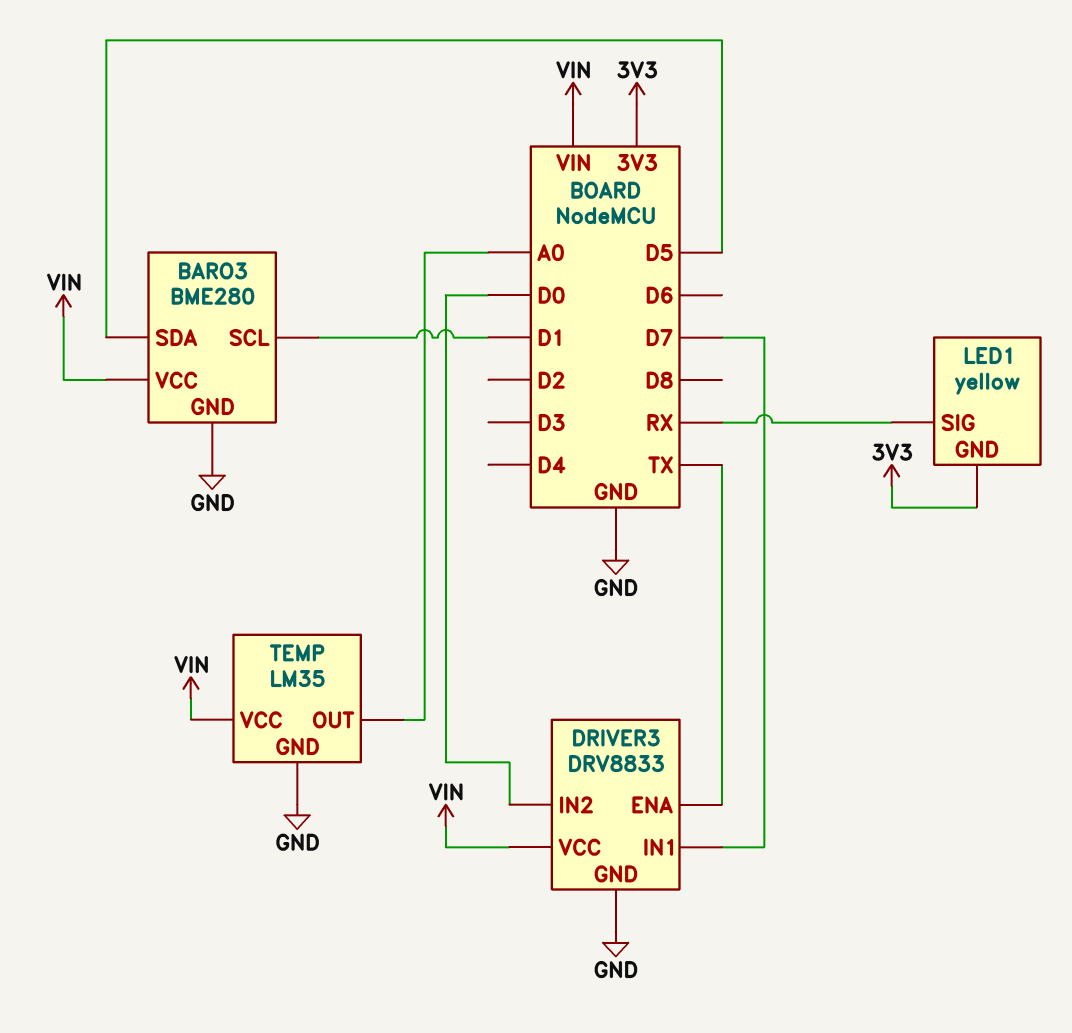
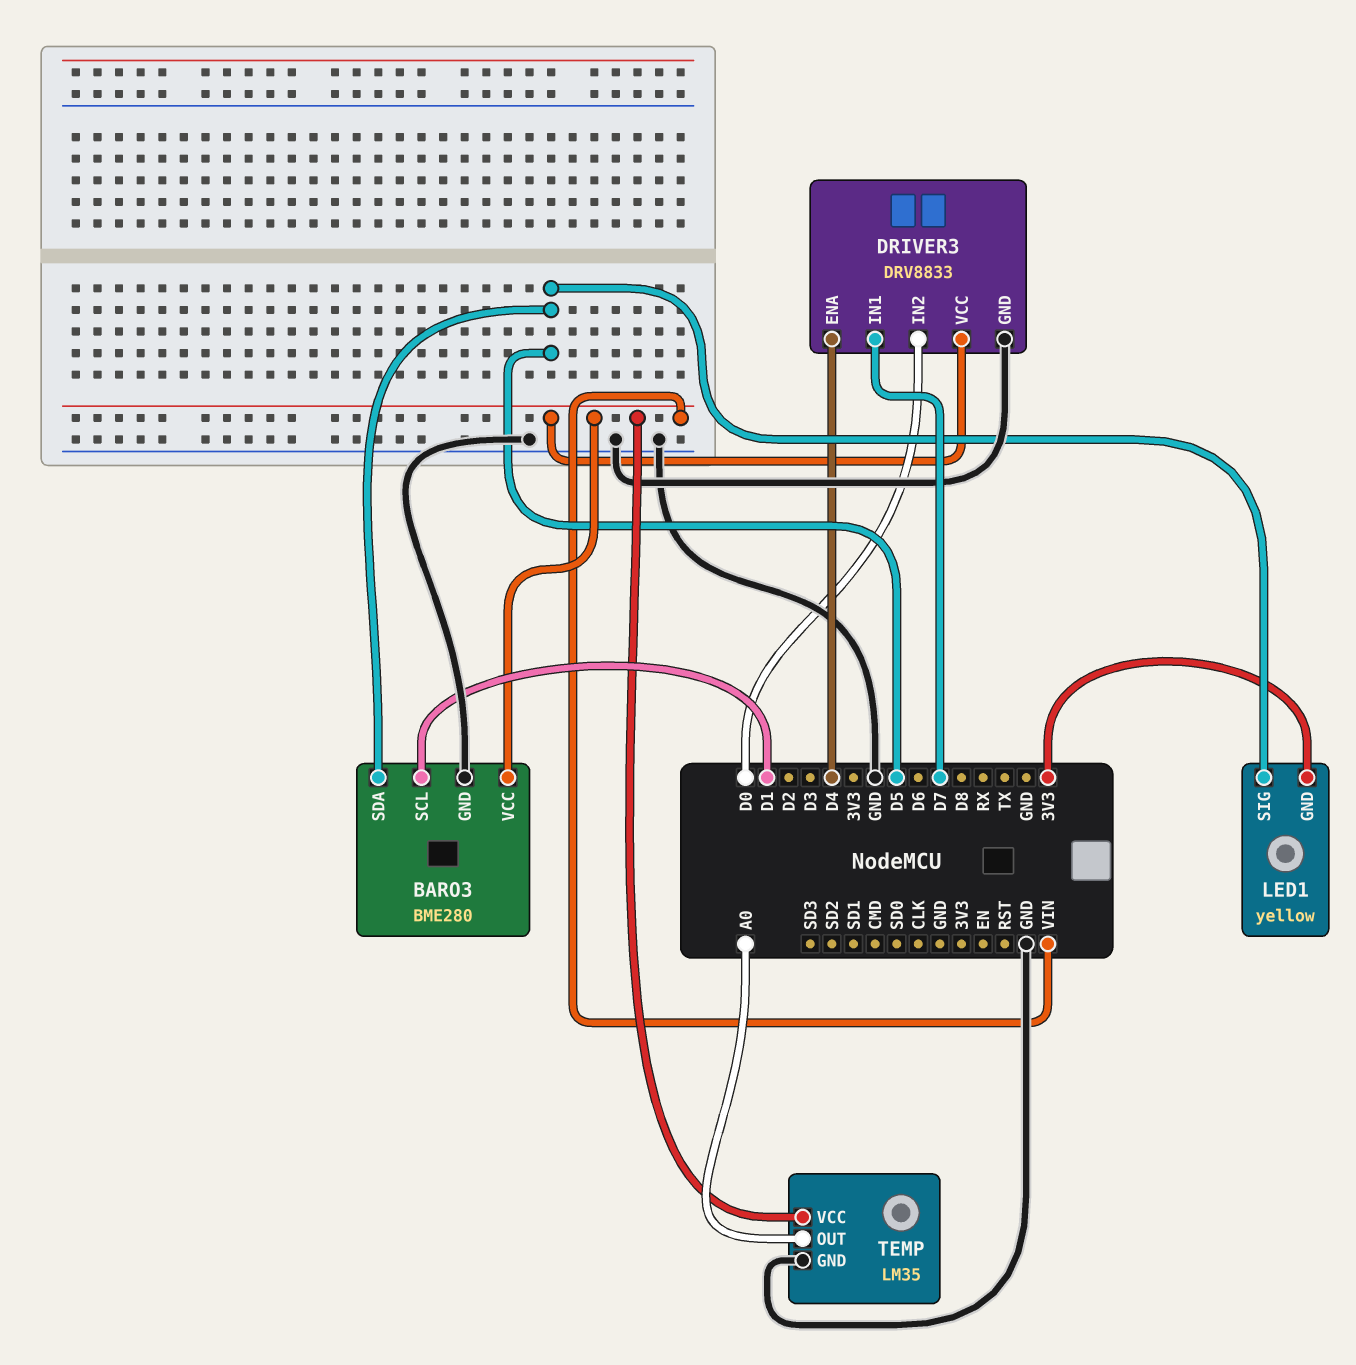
DRIVER3 pin ENA: TX -> D4
LED1 pin SIG: RX -> D5

